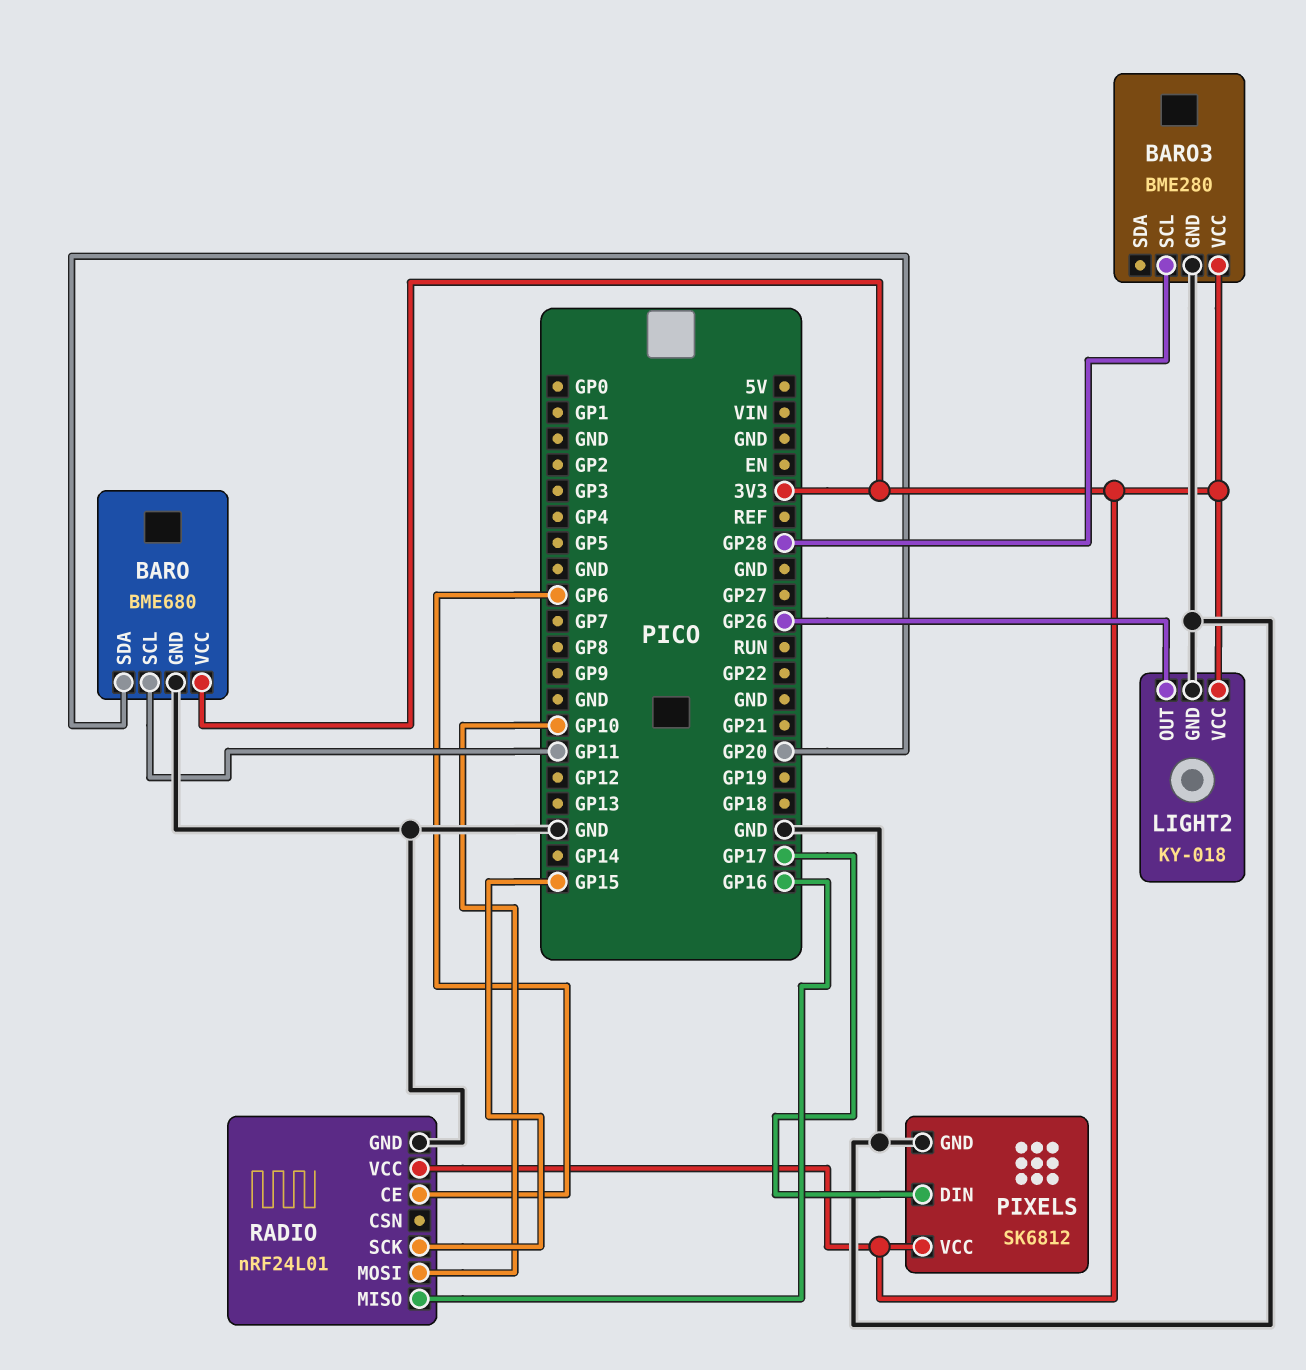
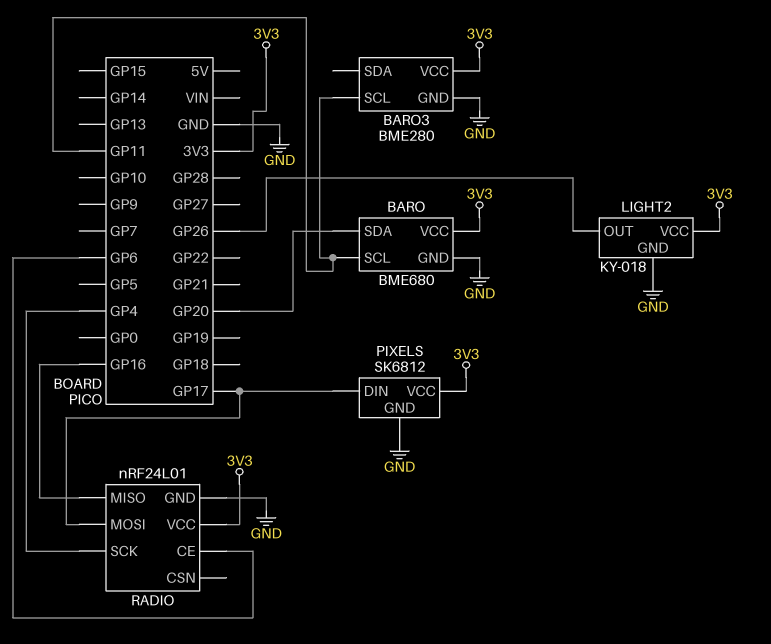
BARO3 pin SCL: GP28 -> GP11
RADIO pin MOSI: GP10 -> GP17
RADIO pin SCK: GP15 -> GP4

